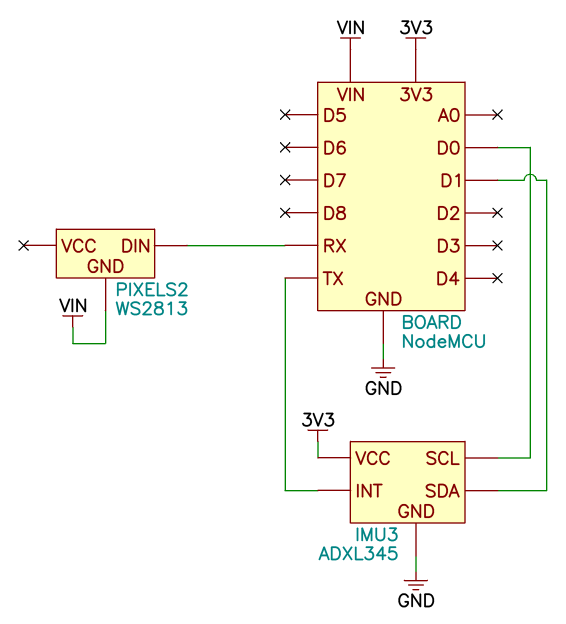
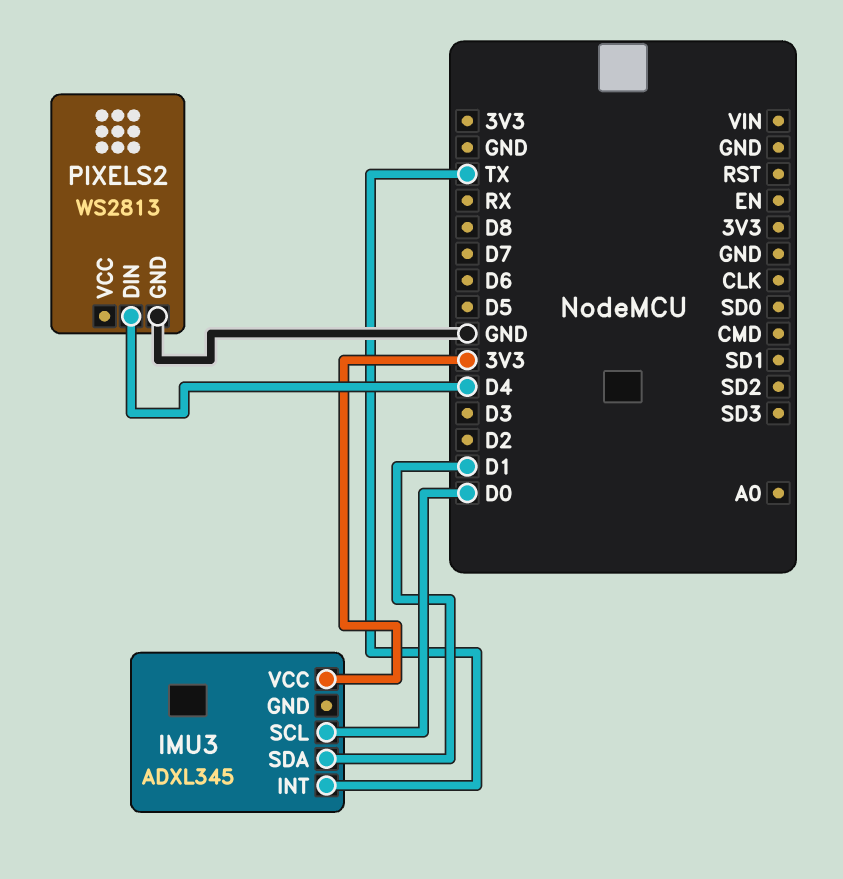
IMU3 pin GND: GND -> none
PIXELS2 pin DIN: RX -> D4
PIXELS2 pin GND: VIN -> GND

